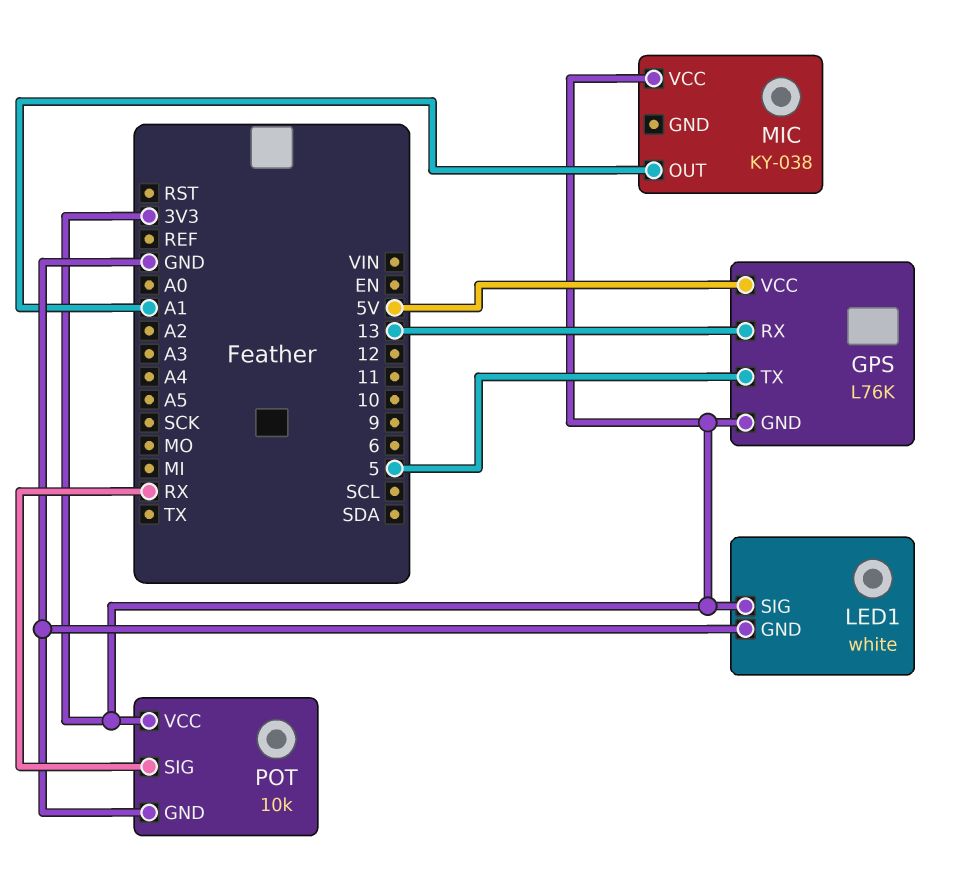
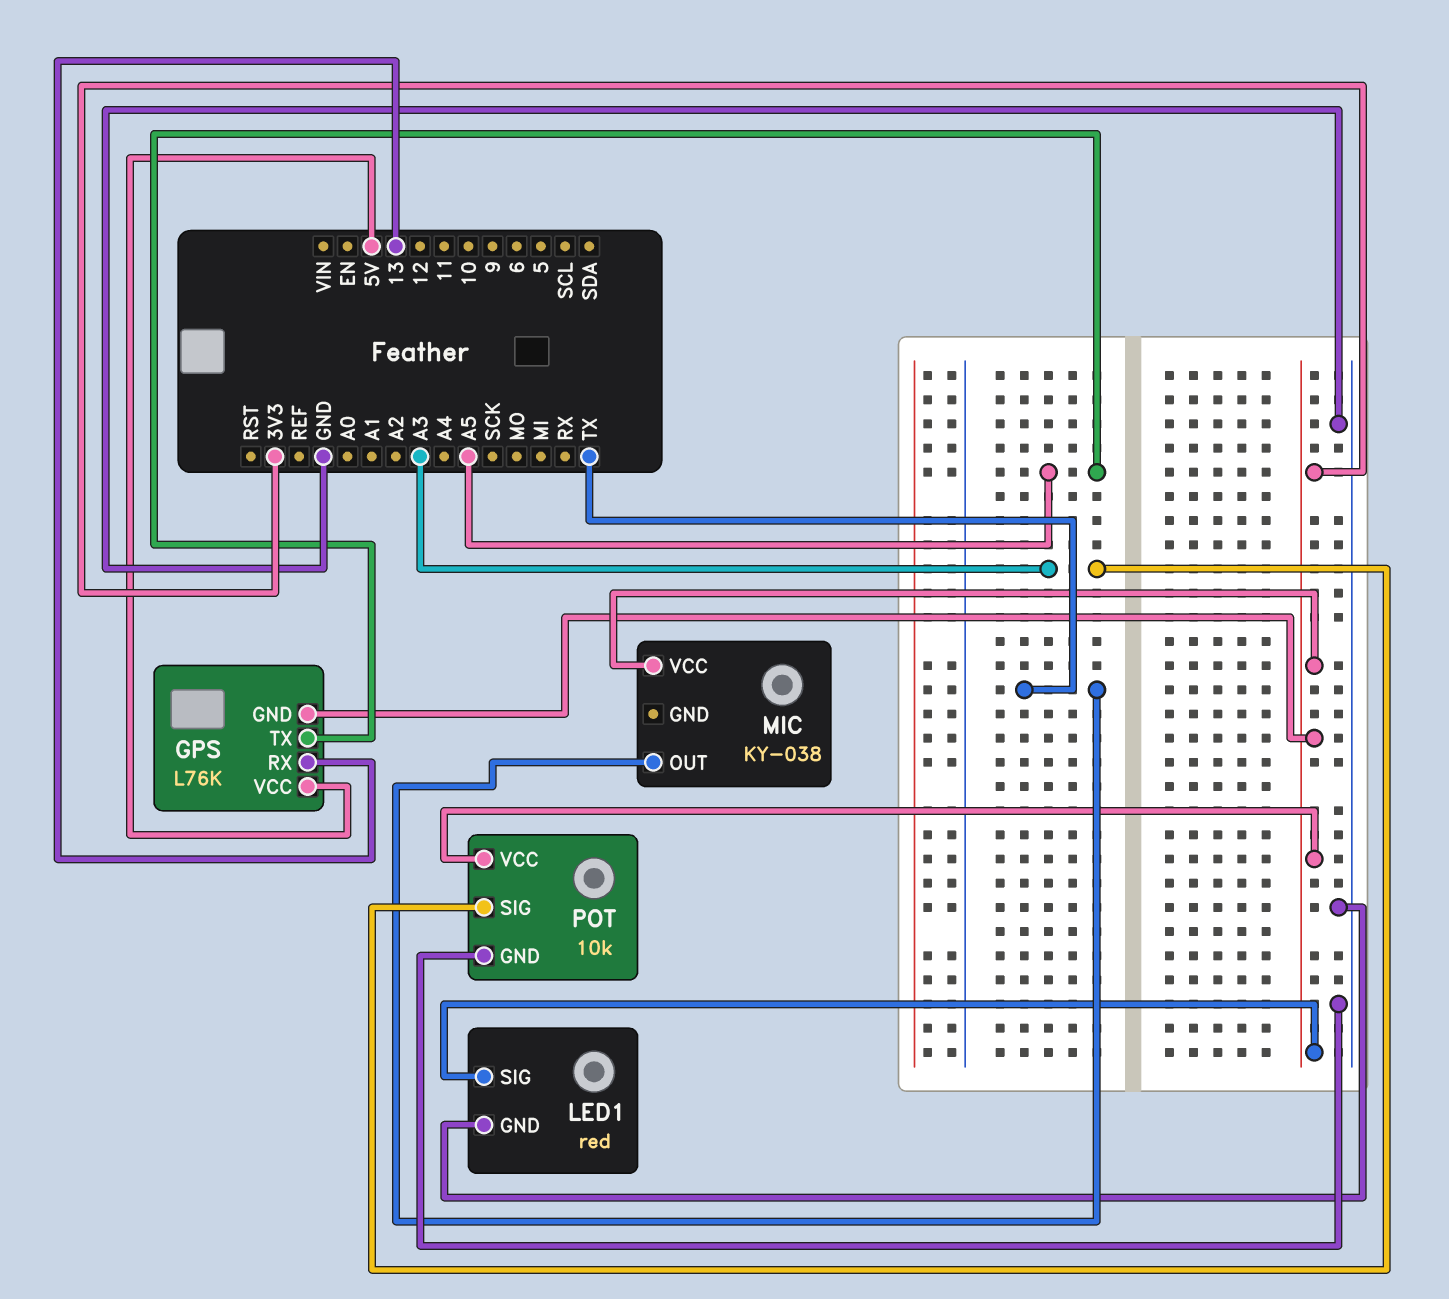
GPS pin TX: 5 -> A5
LED1: white -> red
MIC pin OUT: A1 -> TX
POT pin SIG: RX -> A3

